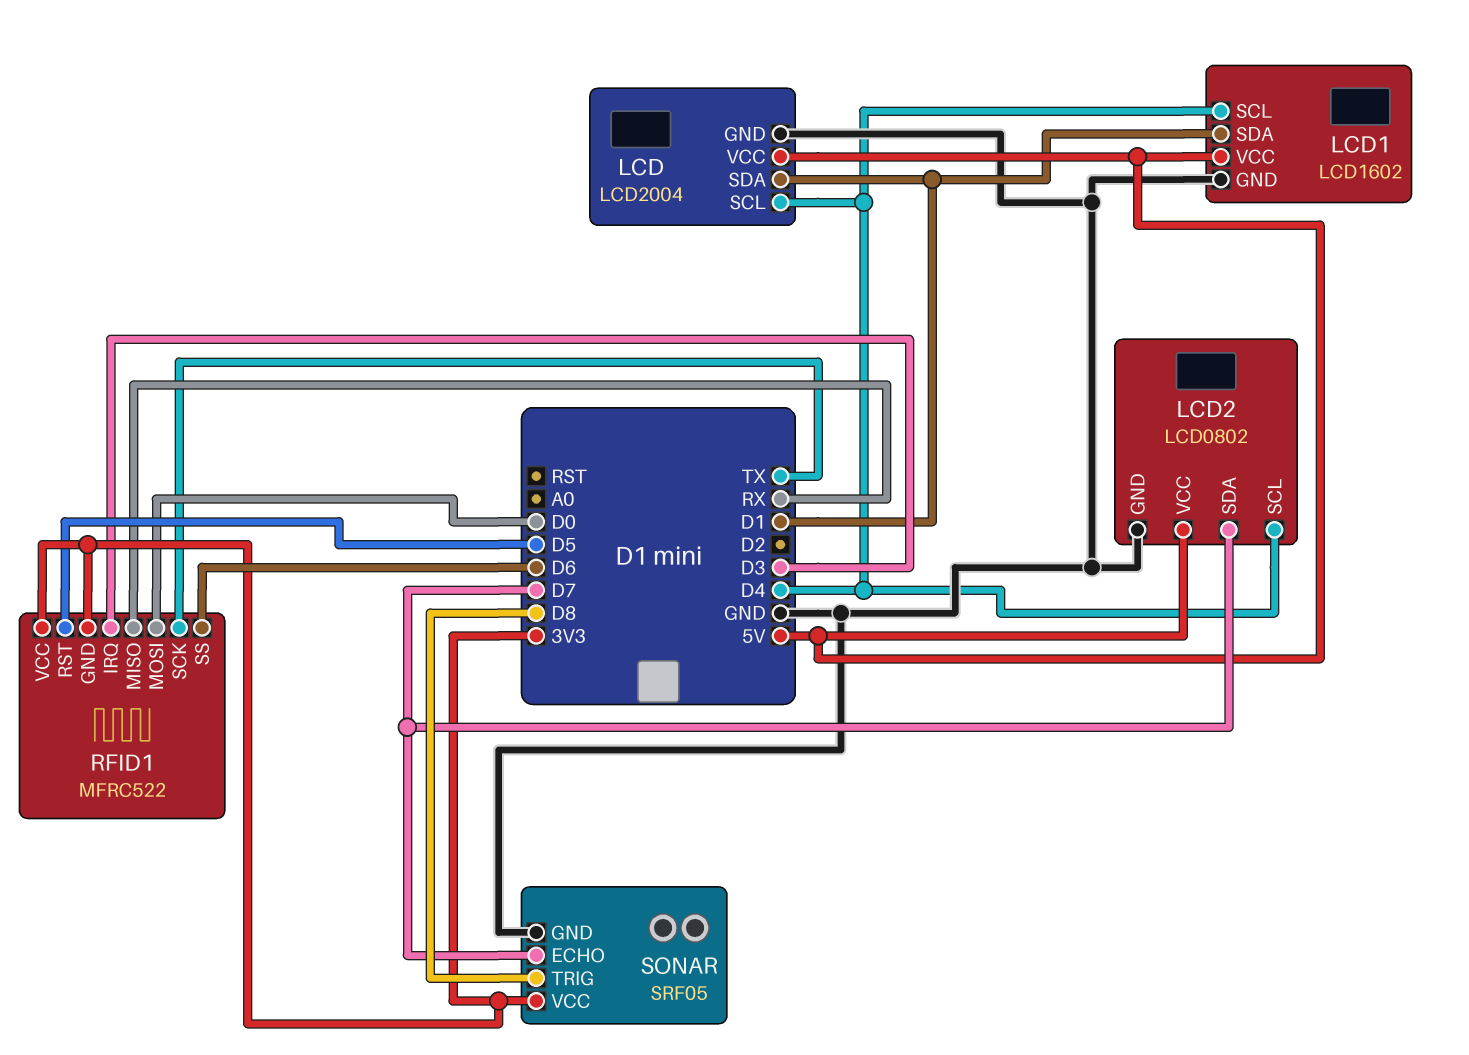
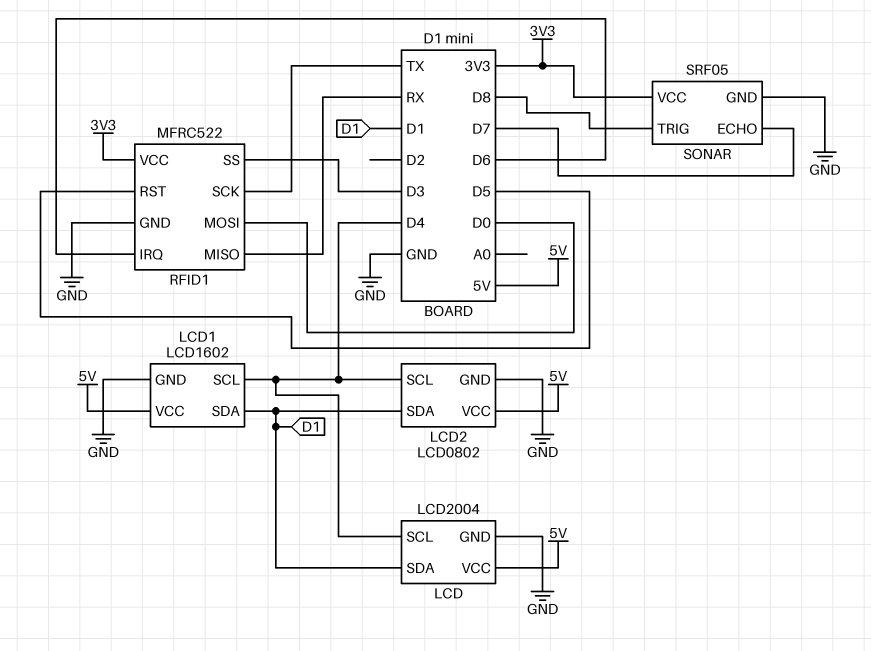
LCD2 pin SDA: D7 -> D1
RFID1 pin GND: 3V3 -> GND
RFID1 pin IRQ: D3 -> D6
RFID1 pin SS: D6 -> D3

